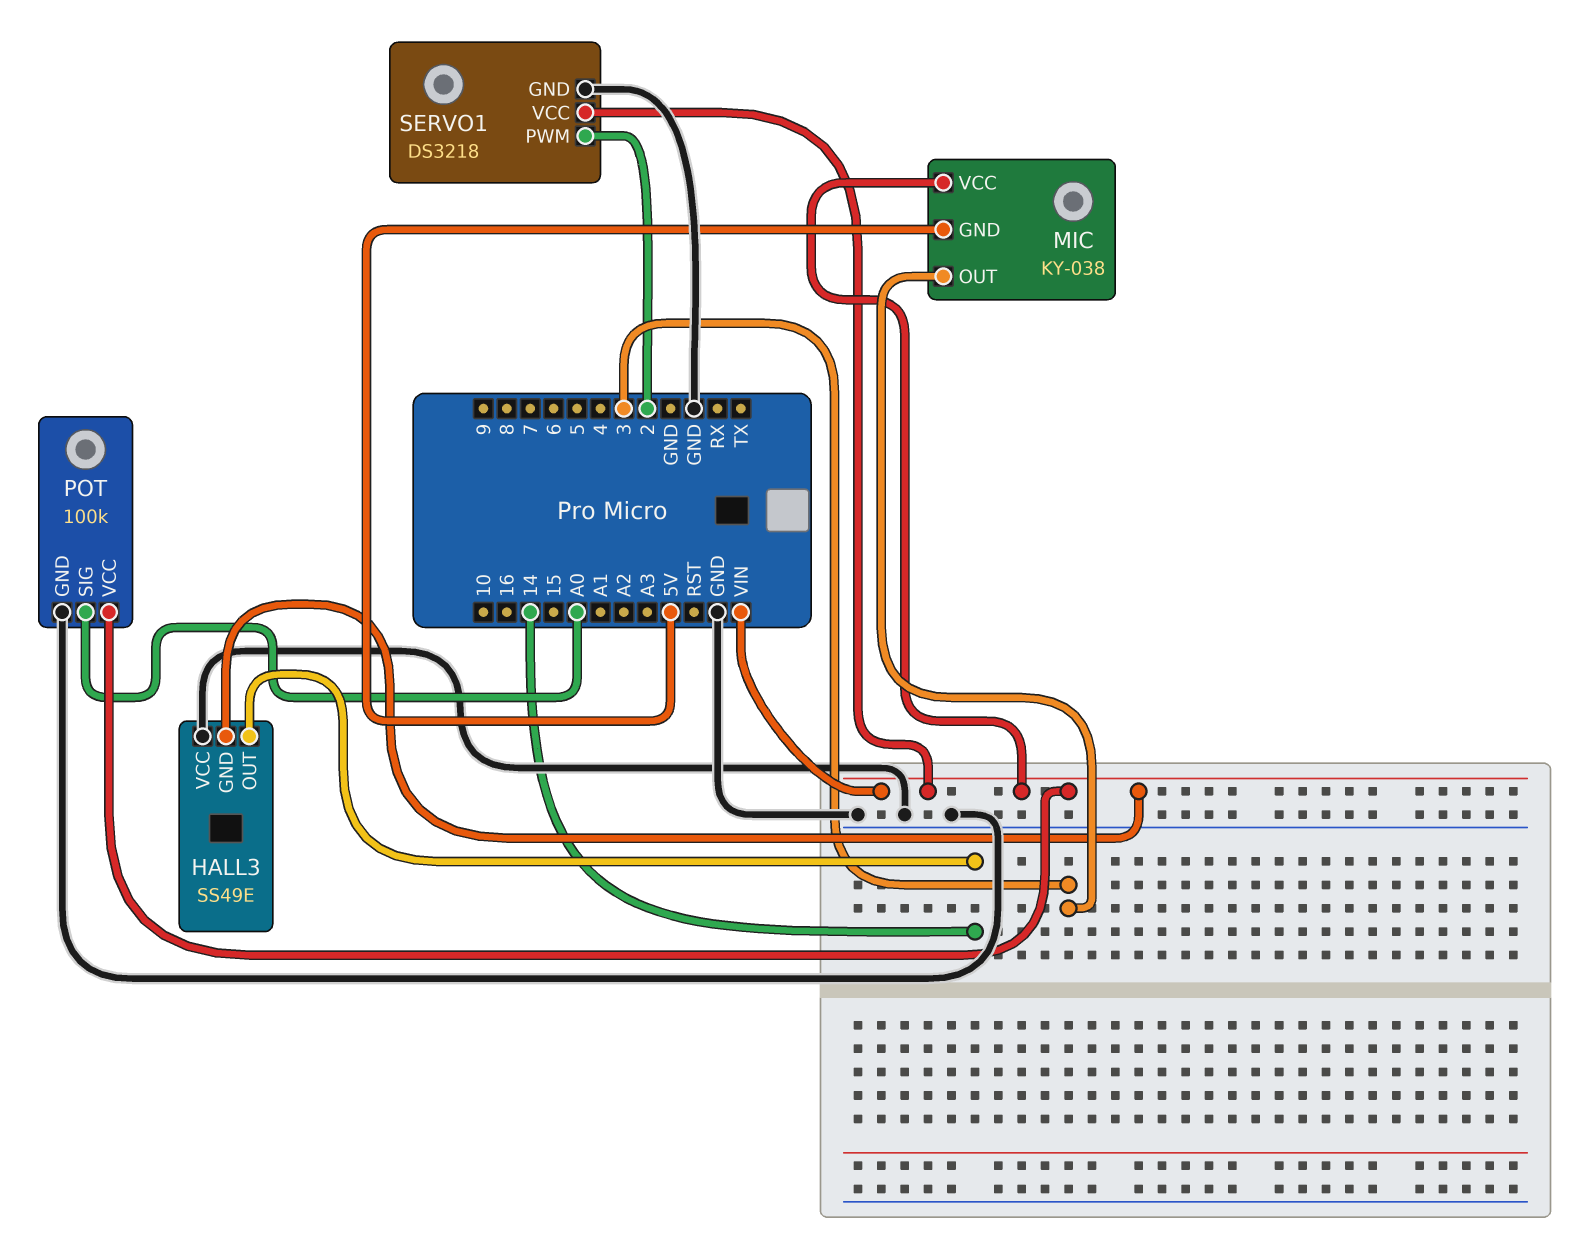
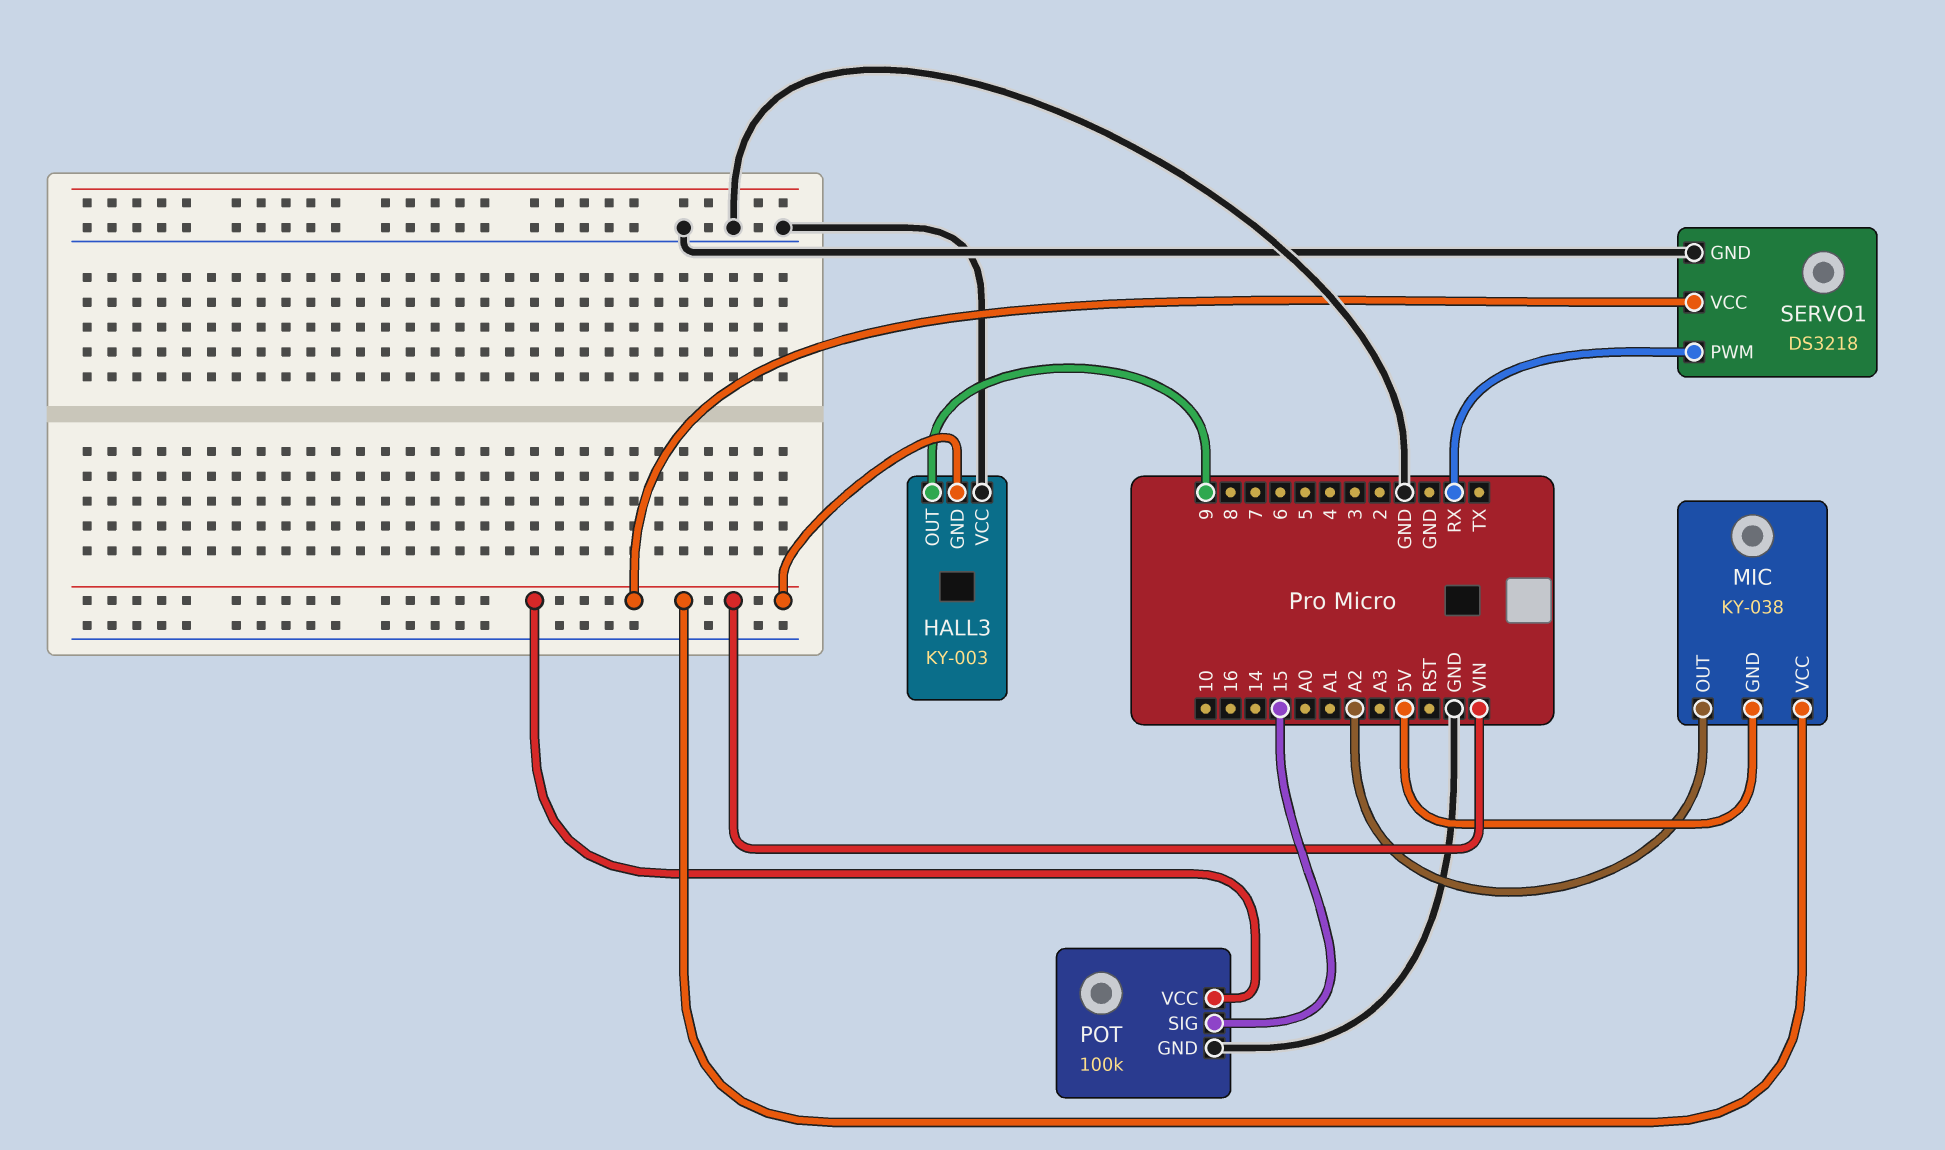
HALL3: SS49E -> KY-003
HALL3 pin OUT: 14 -> 9
MIC pin OUT: 3 -> A2
POT pin SIG: A0 -> 15
SERVO1 pin PWM: 2 -> RX

